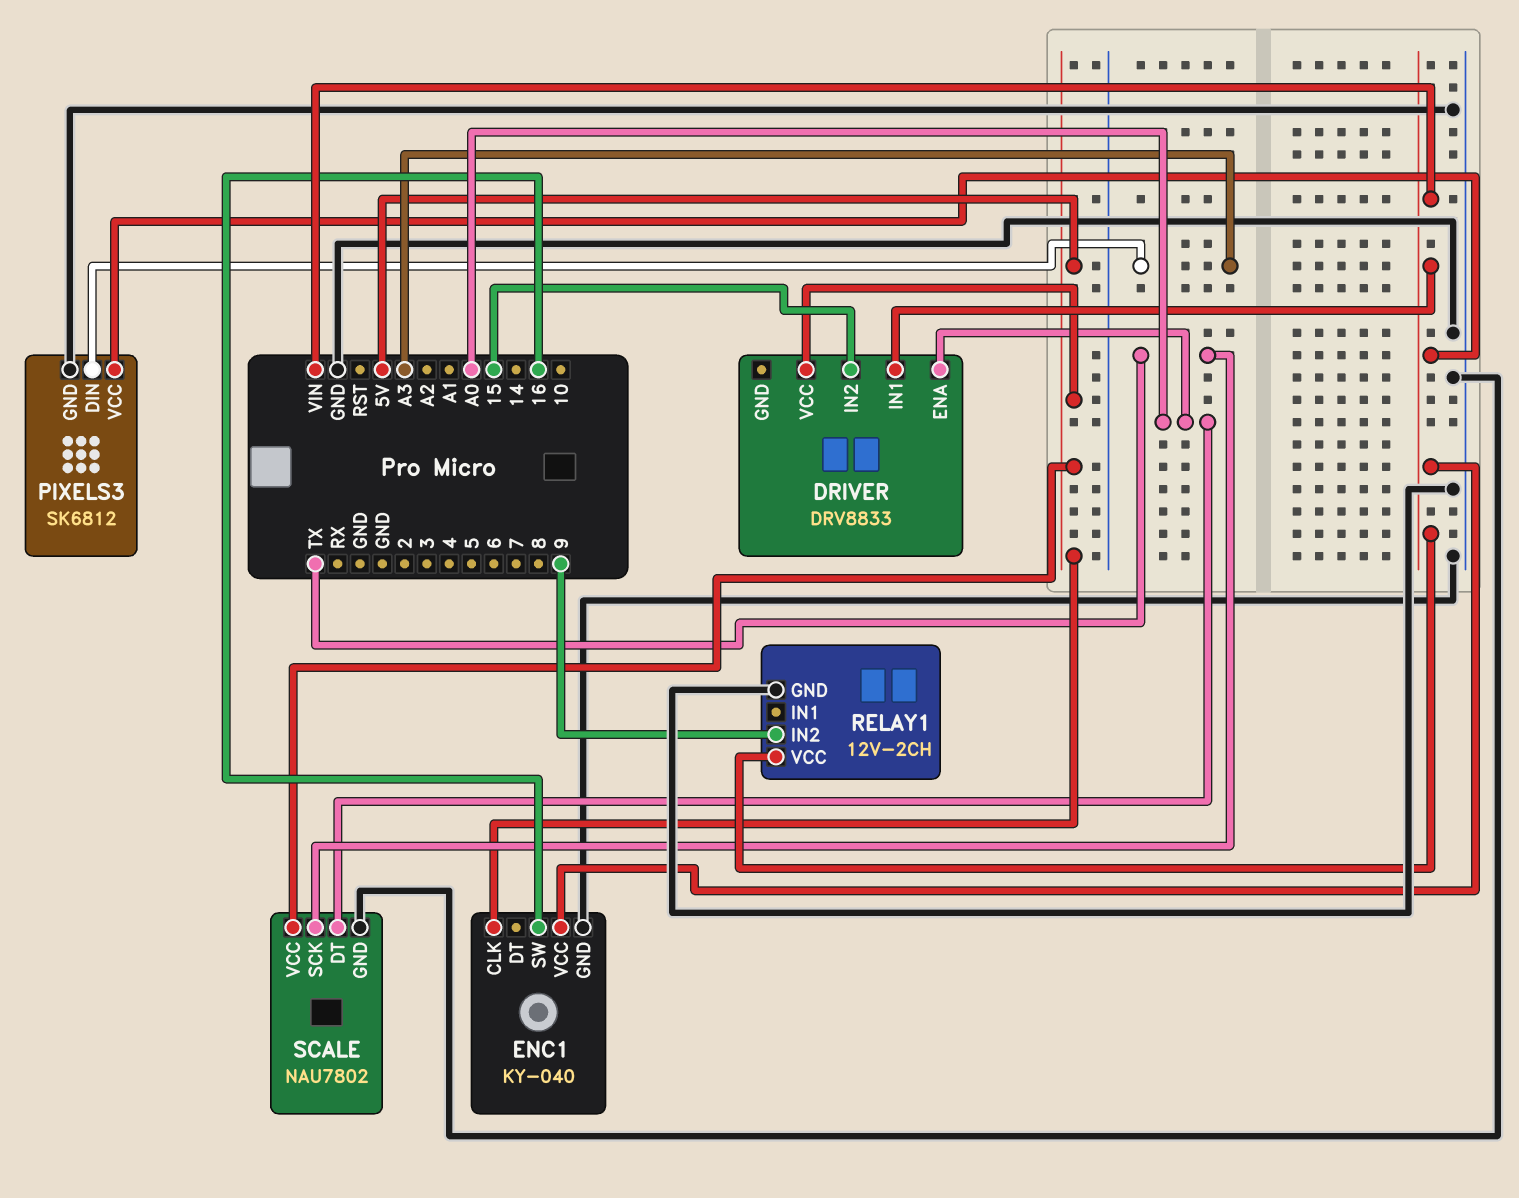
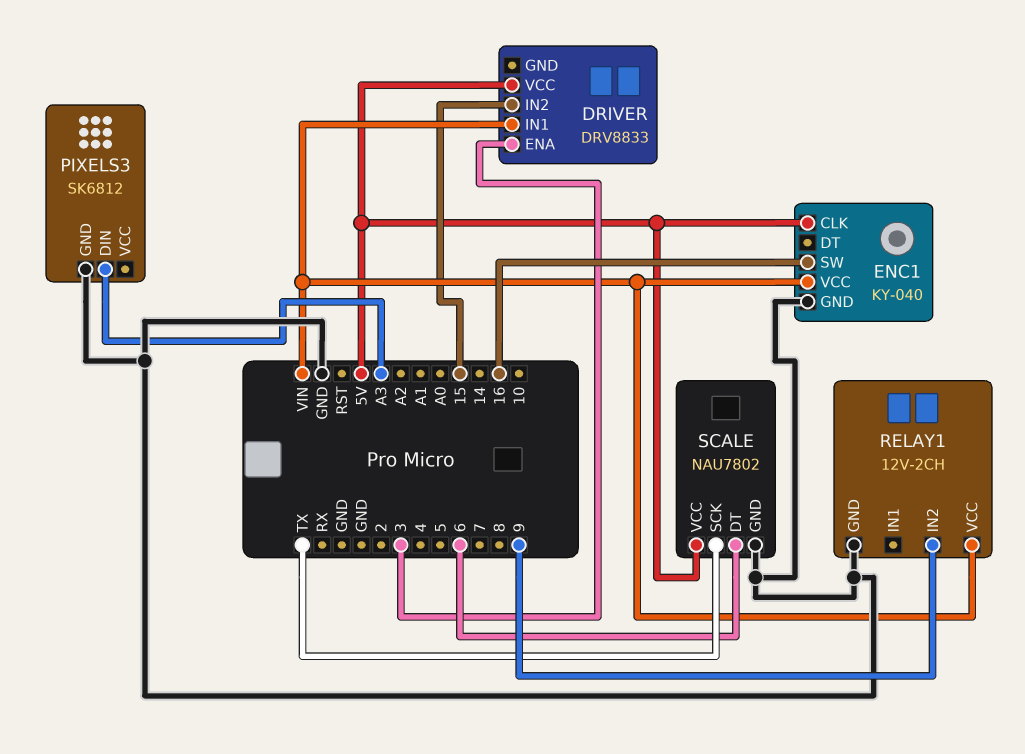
DRIVER pin ENA: A0 -> 3
PIXELS3 pin VCC: VIN -> none
SCALE pin DT: A0 -> 6

